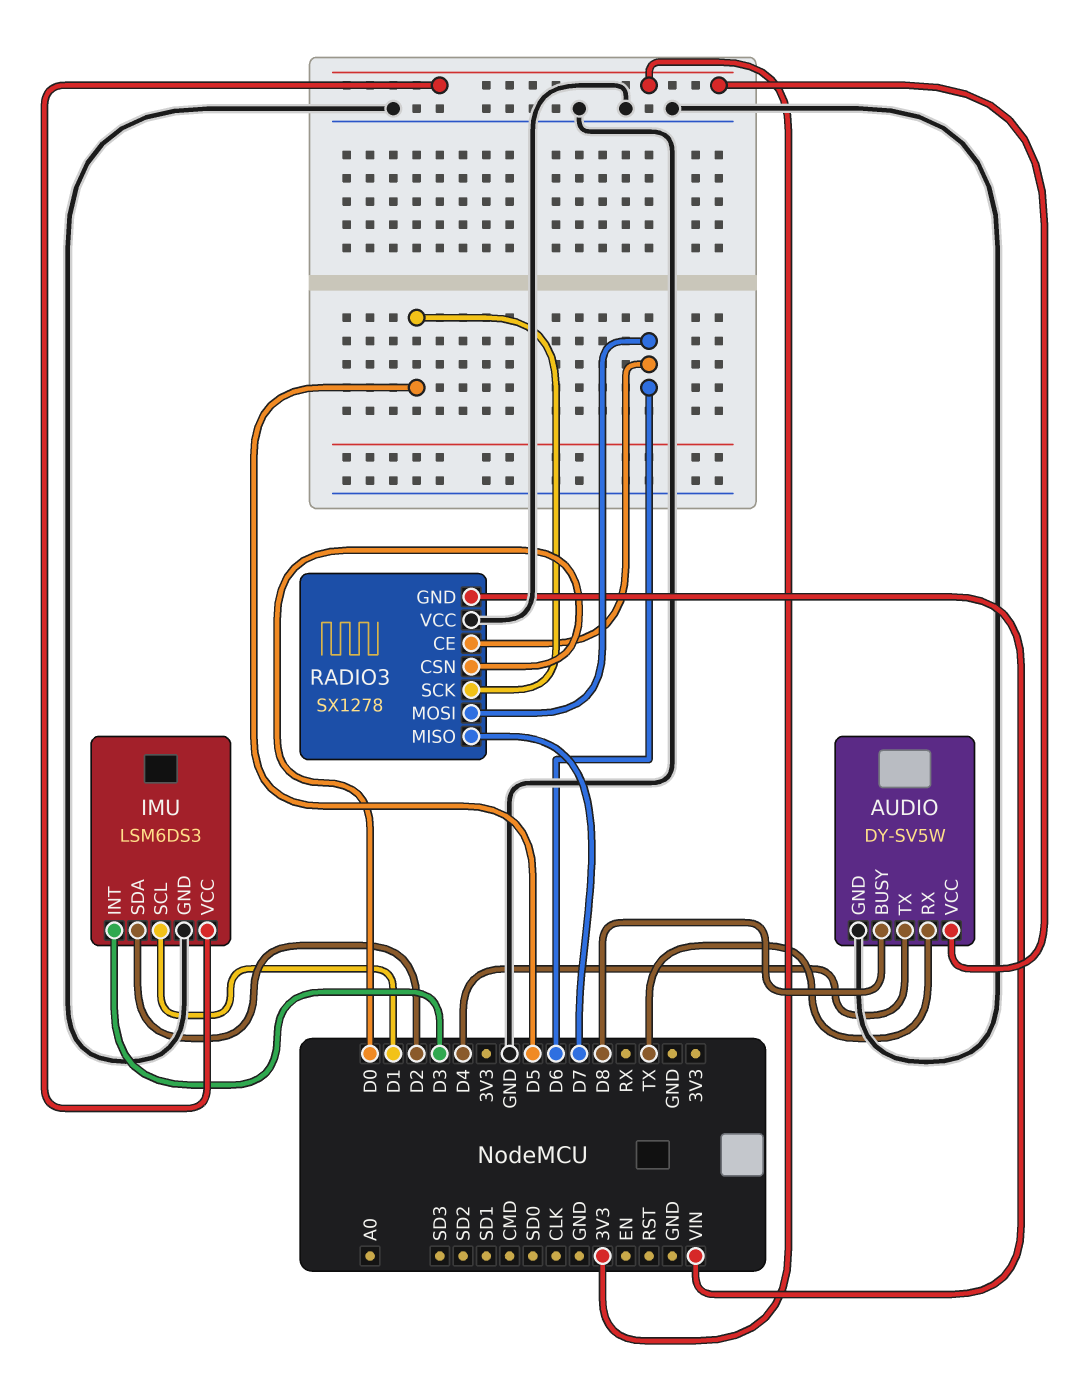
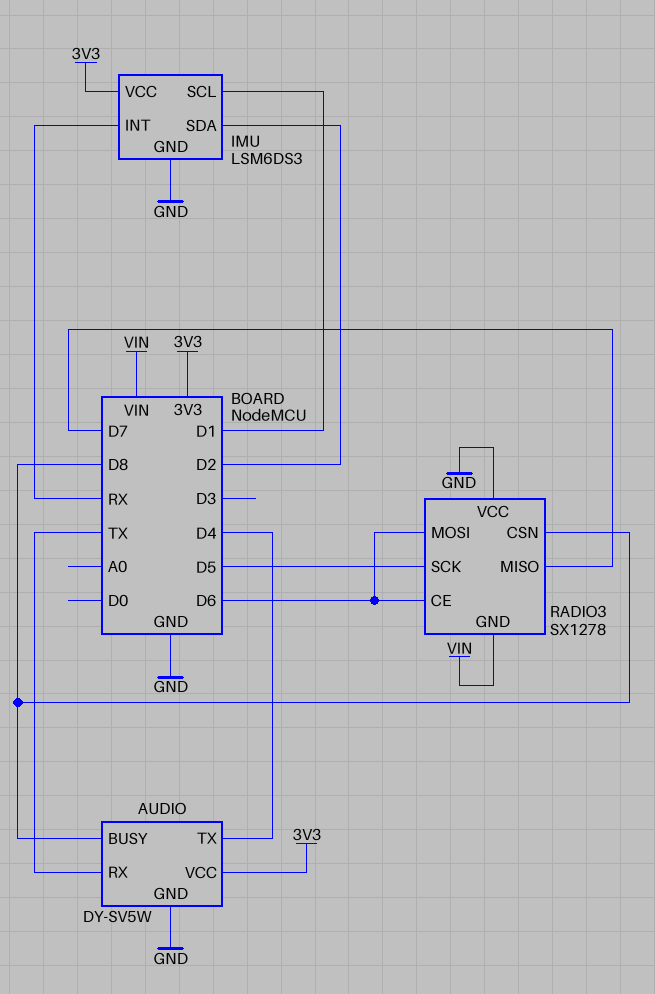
IMU pin INT: D3 -> RX
RADIO3 pin CSN: D0 -> D8

